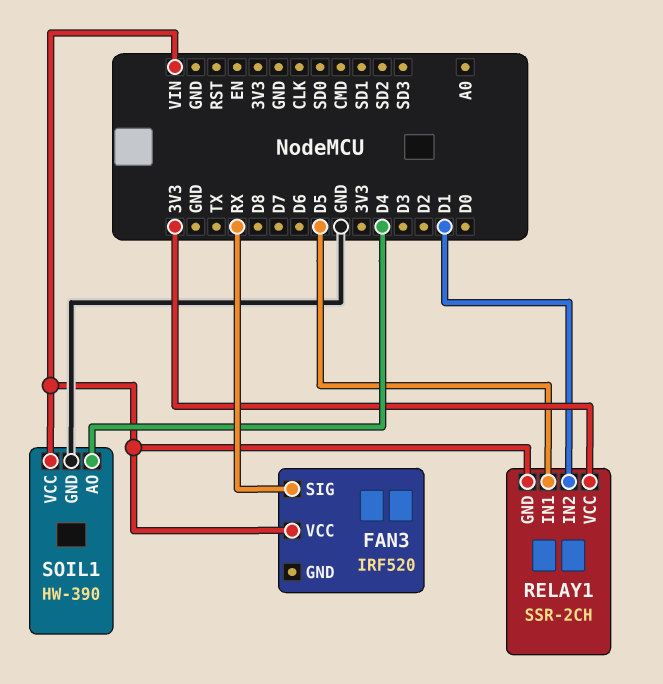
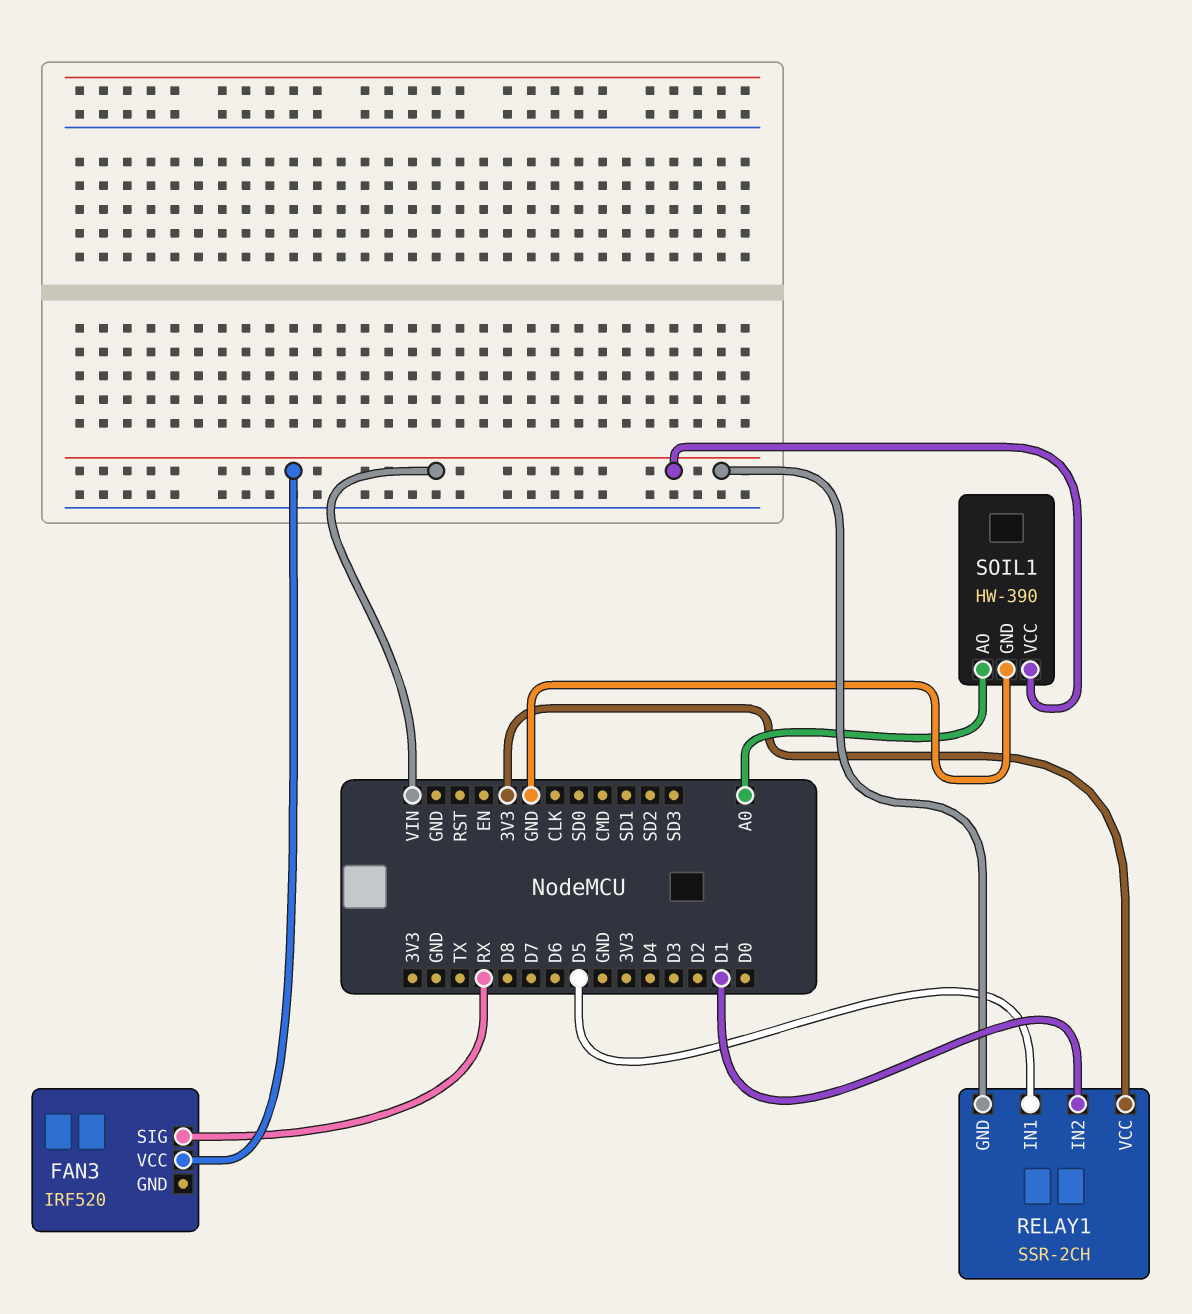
SOIL1 pin AO: D4 -> A0

